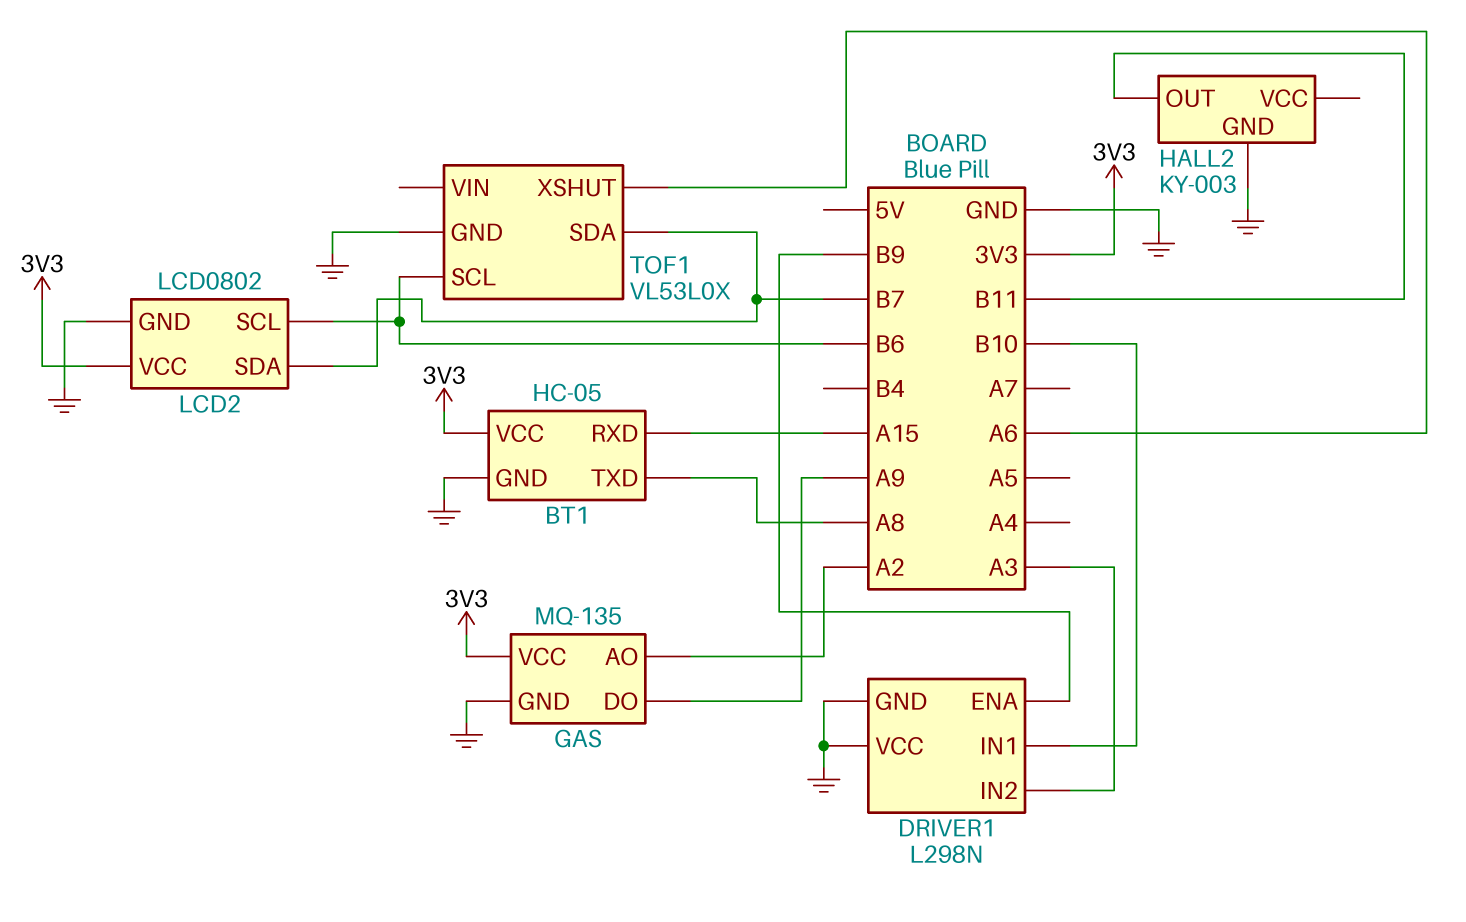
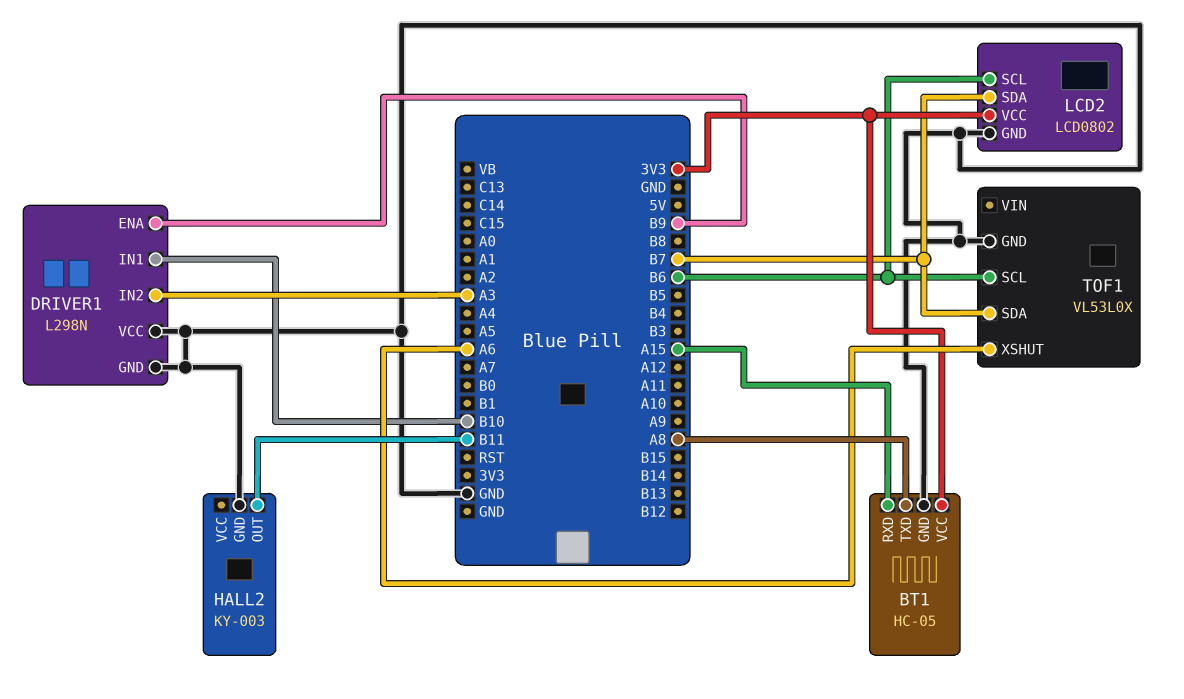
GAS: MQ-135 -> none
GAS pin AO: A2 -> none
GAS pin DO: A9 -> none
GAS pin GND: GND -> none
GAS pin VCC: 3V3 -> none

